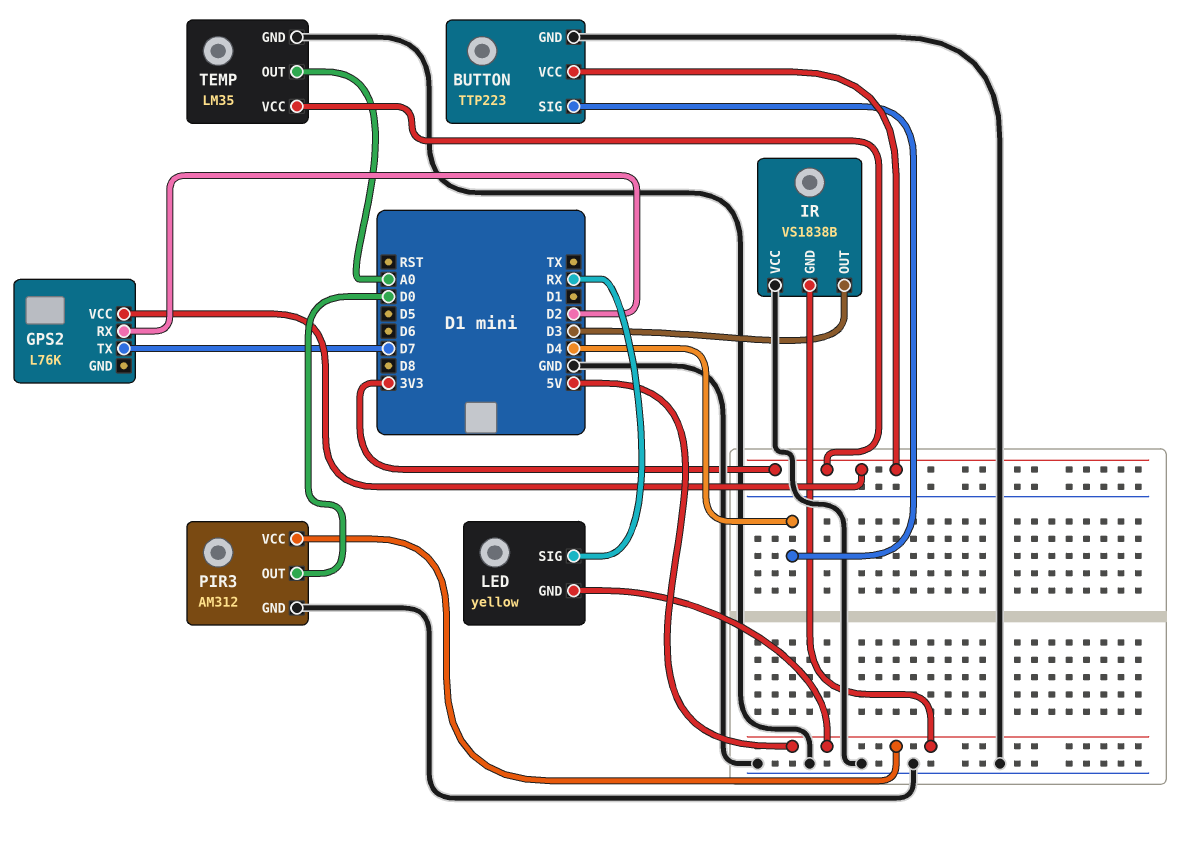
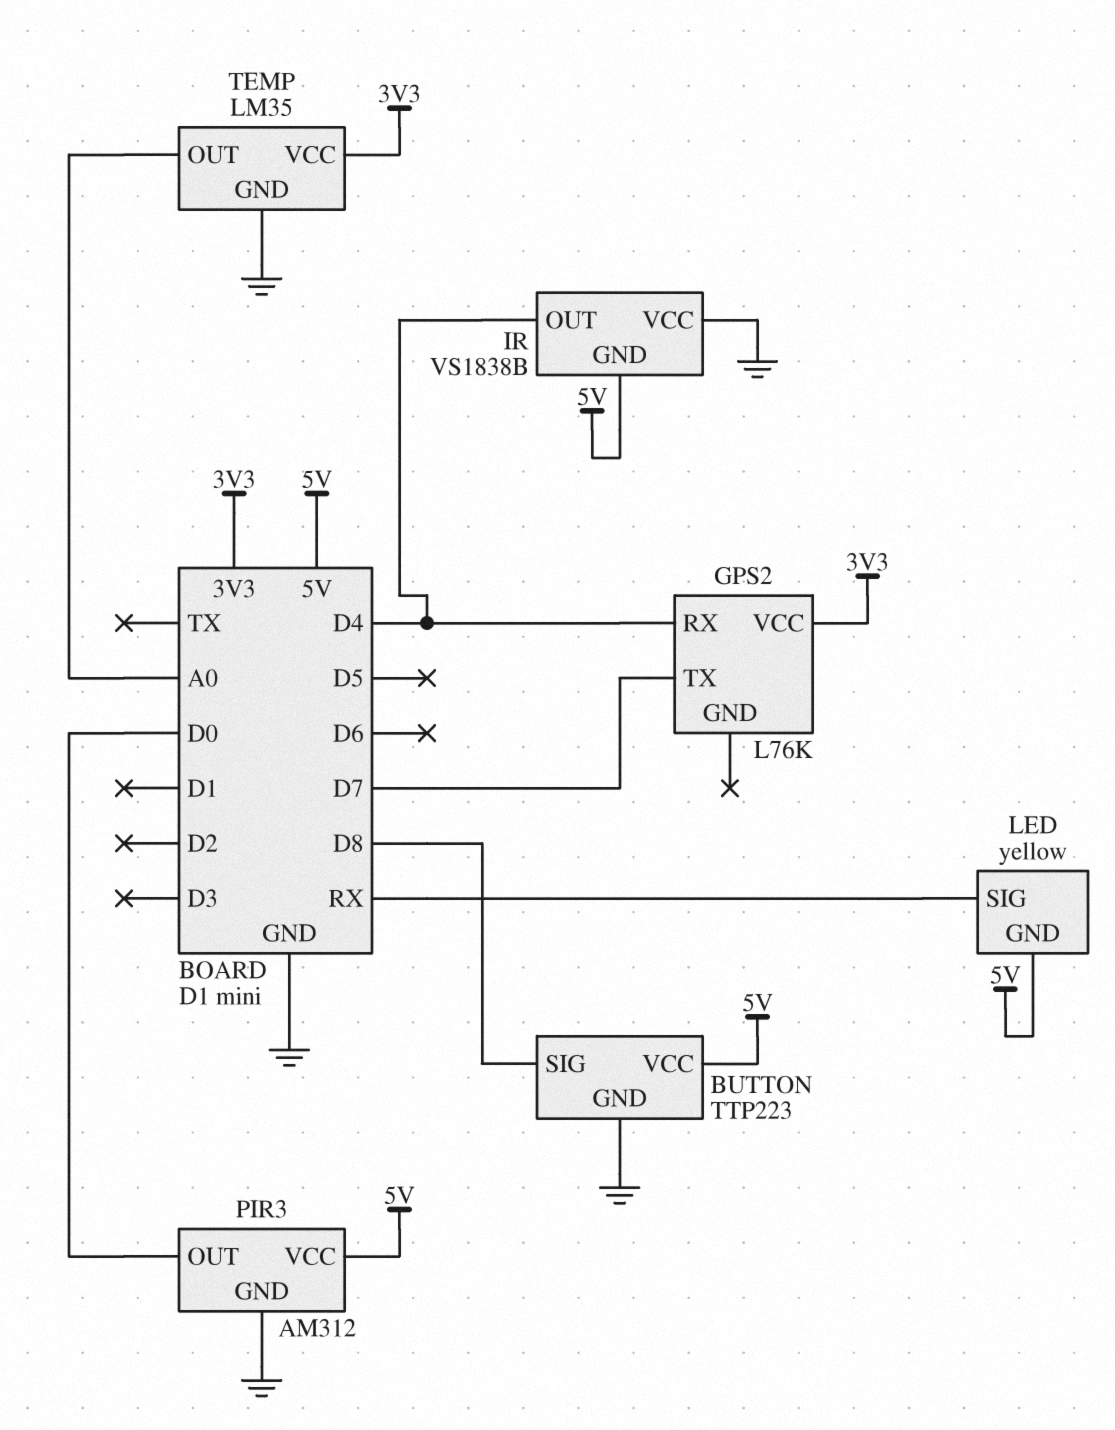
BUTTON pin SIG: D4 -> D8
BUTTON pin VCC: 3V3 -> 5V
GPS2 pin RX: D2 -> D4
IR pin OUT: D3 -> D4

